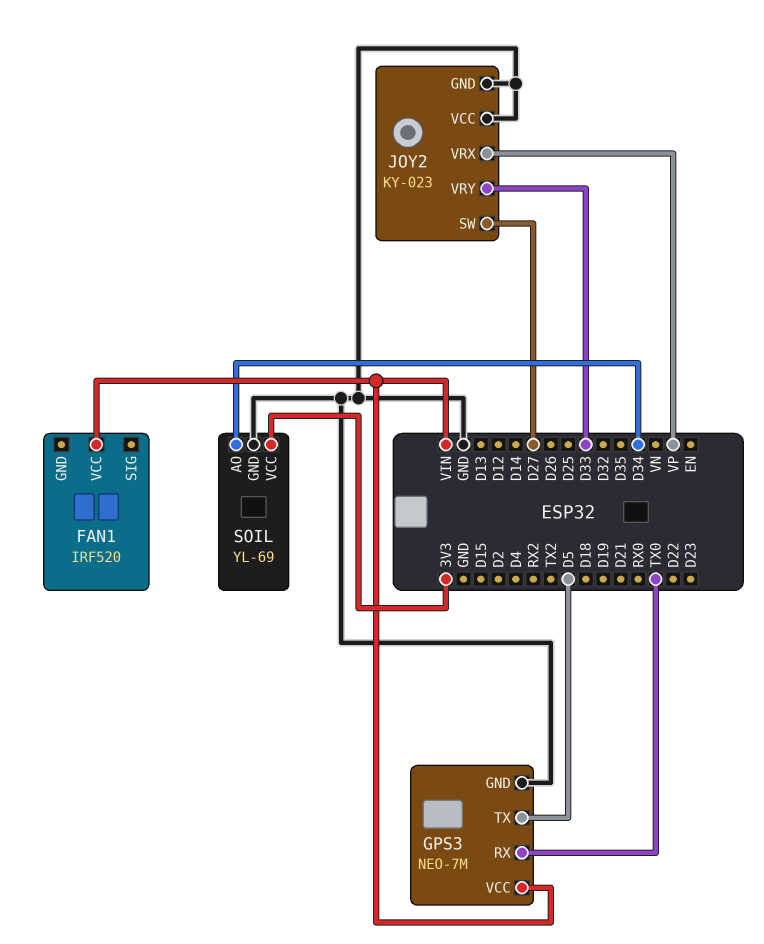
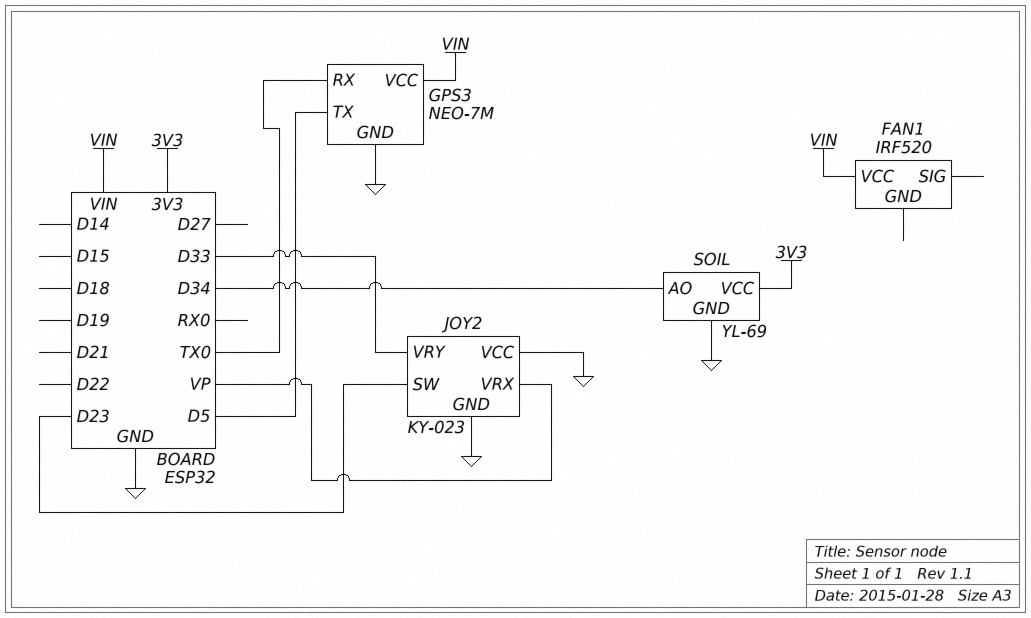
JOY2 pin SW: D27 -> D23

